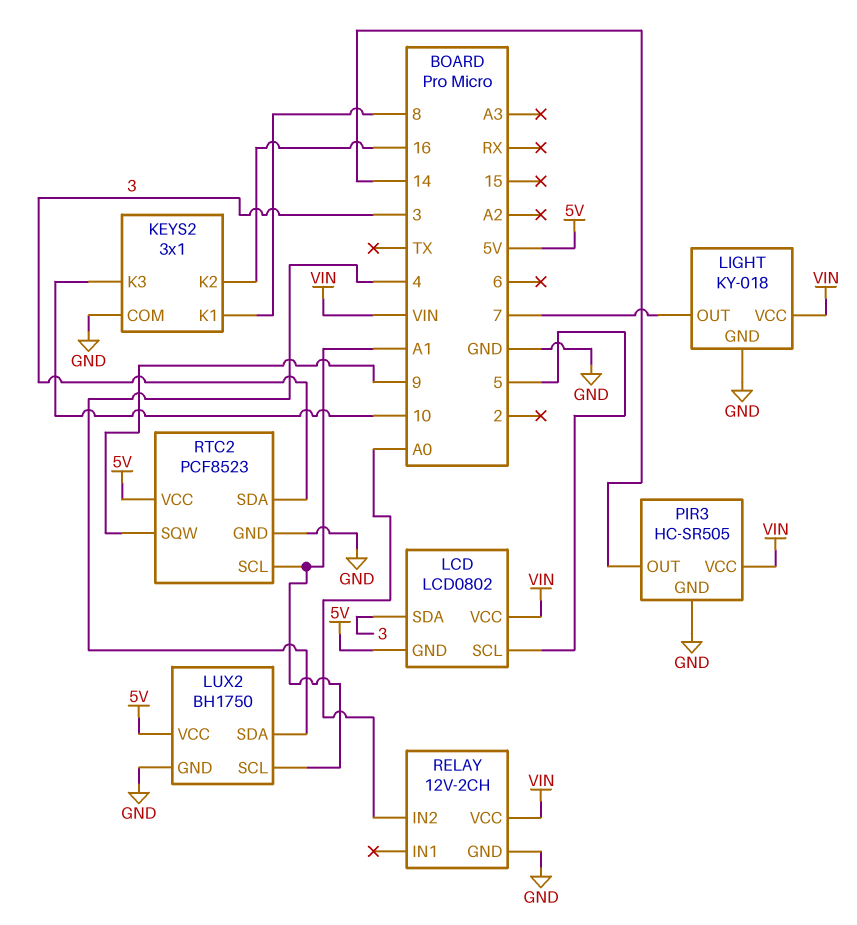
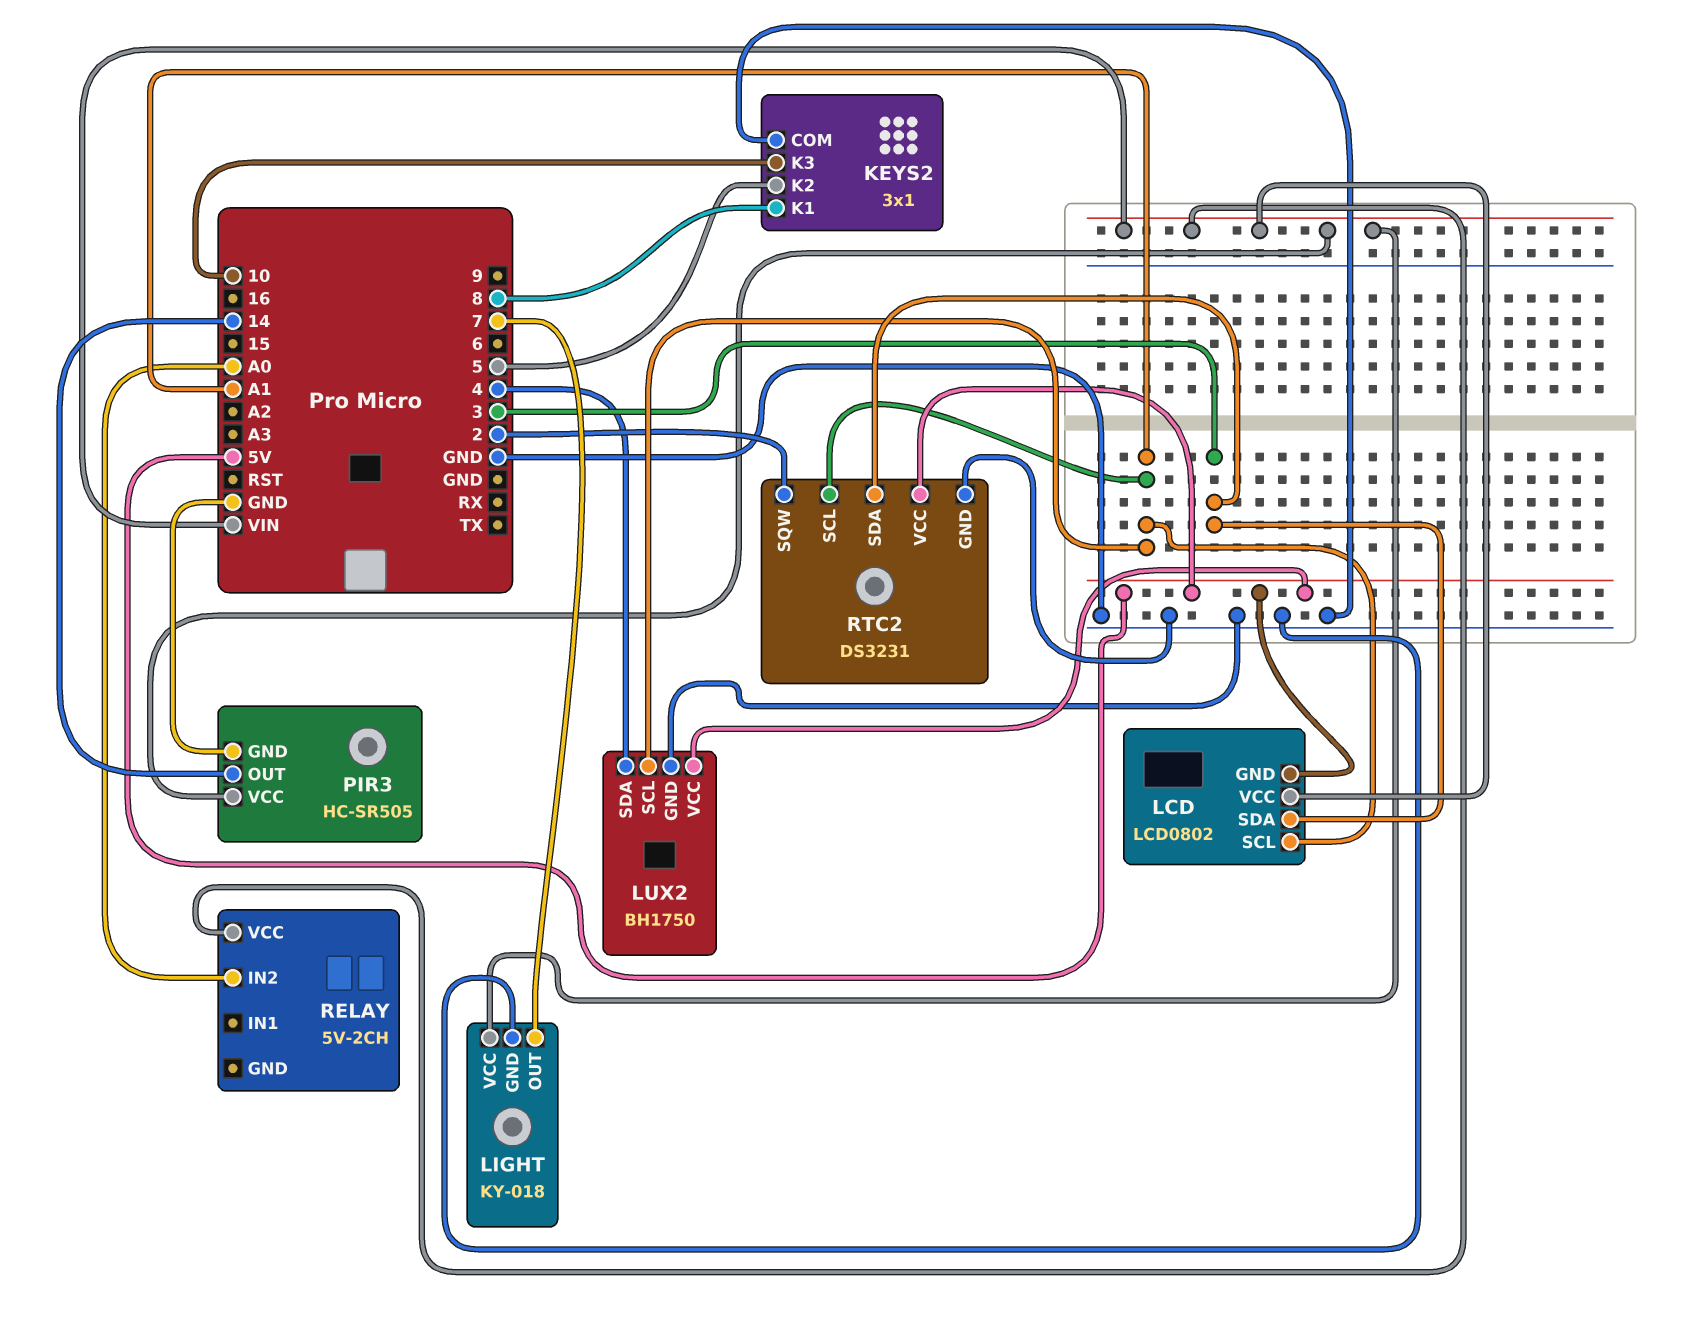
KEYS2 pin K2: 16 -> 5
LCD pin SCL: 5 -> A1
RELAY: 12V-2CH -> 5V-2CH
RELAY pin GND: GND -> none
RTC2: PCF8523 -> DS3231
RTC2 pin SQW: 9 -> 2

